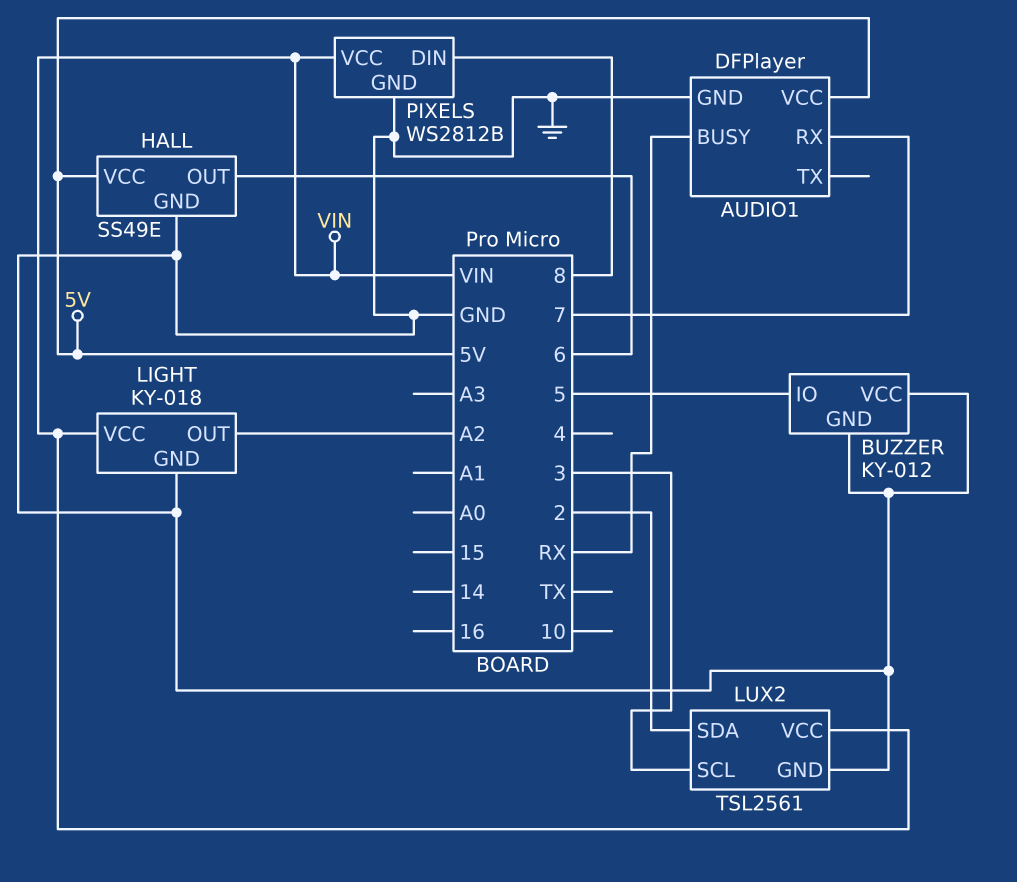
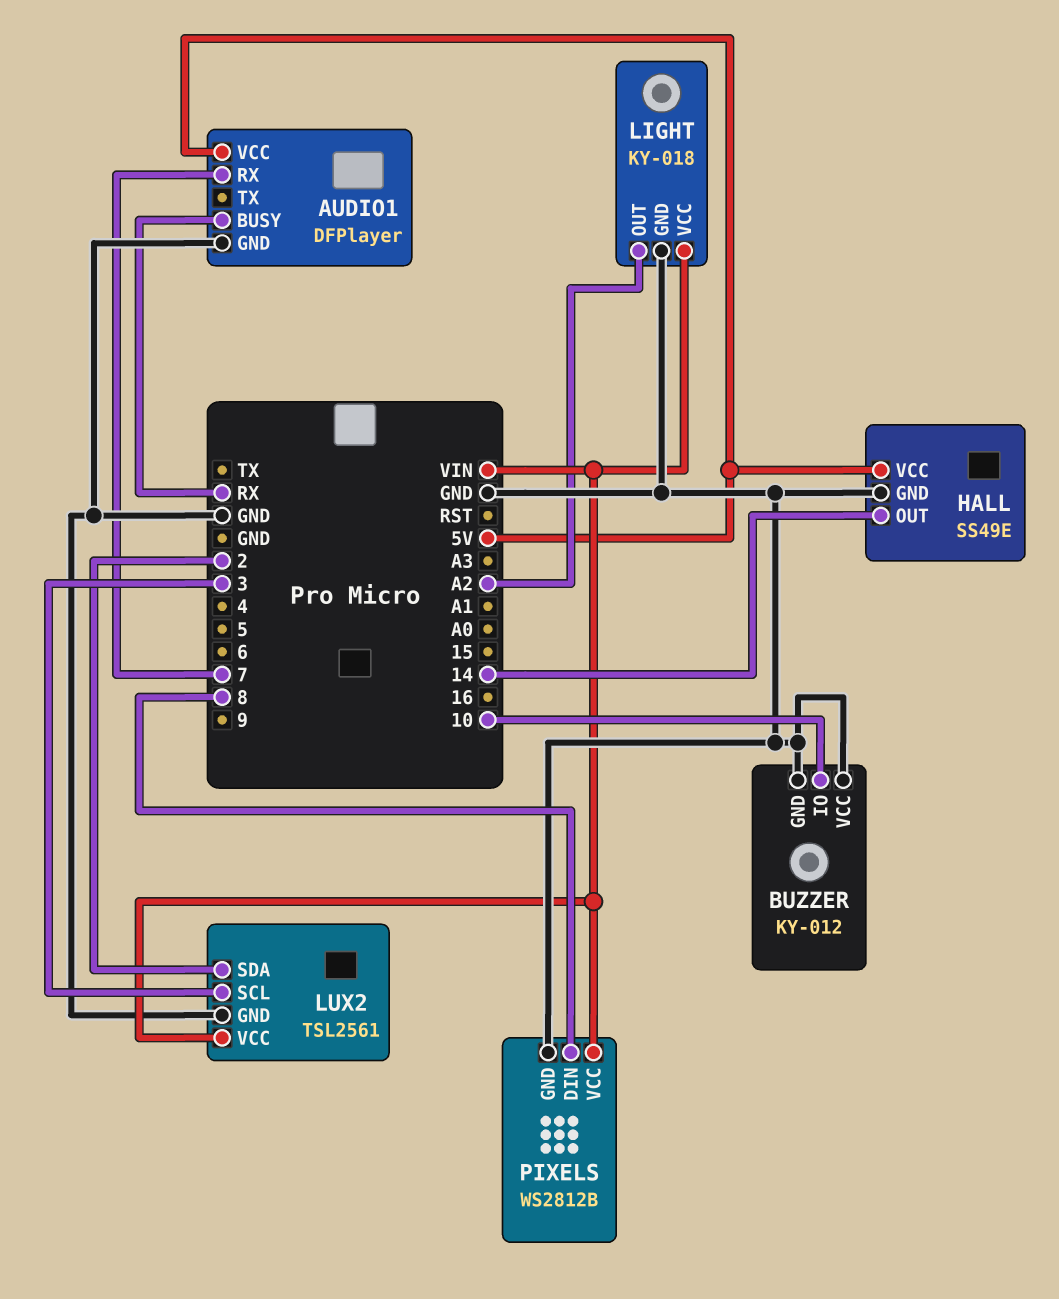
BUZZER pin IO: 5 -> 10
HALL pin OUT: 6 -> 14

